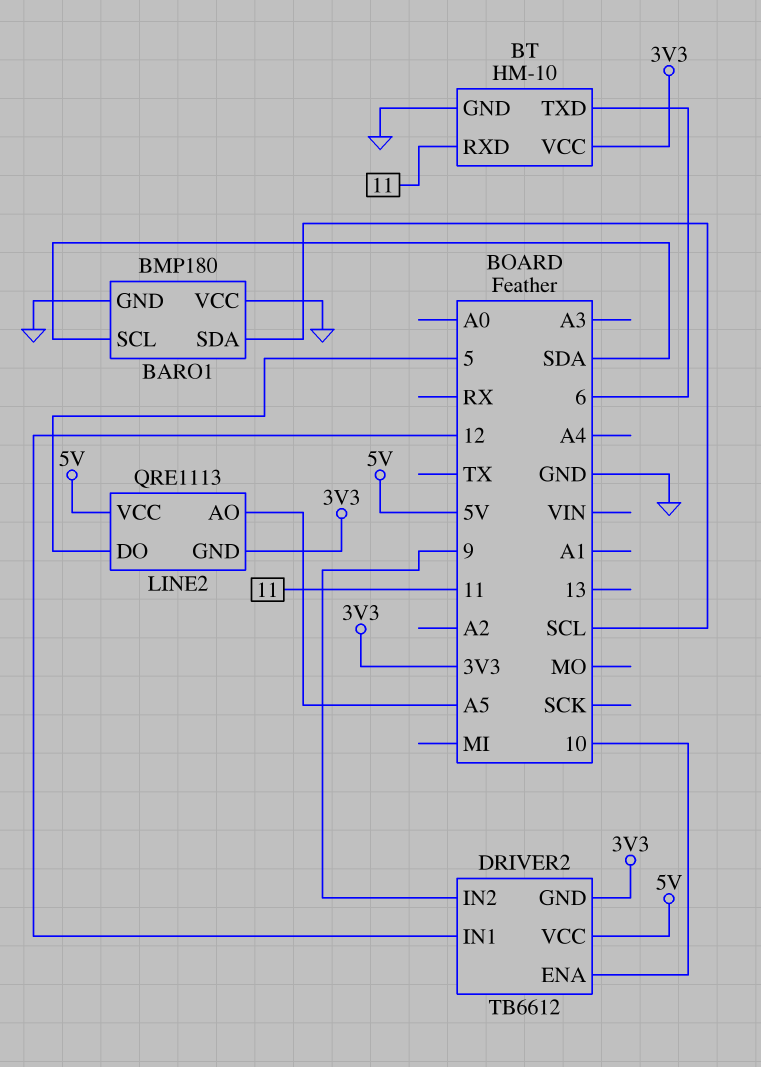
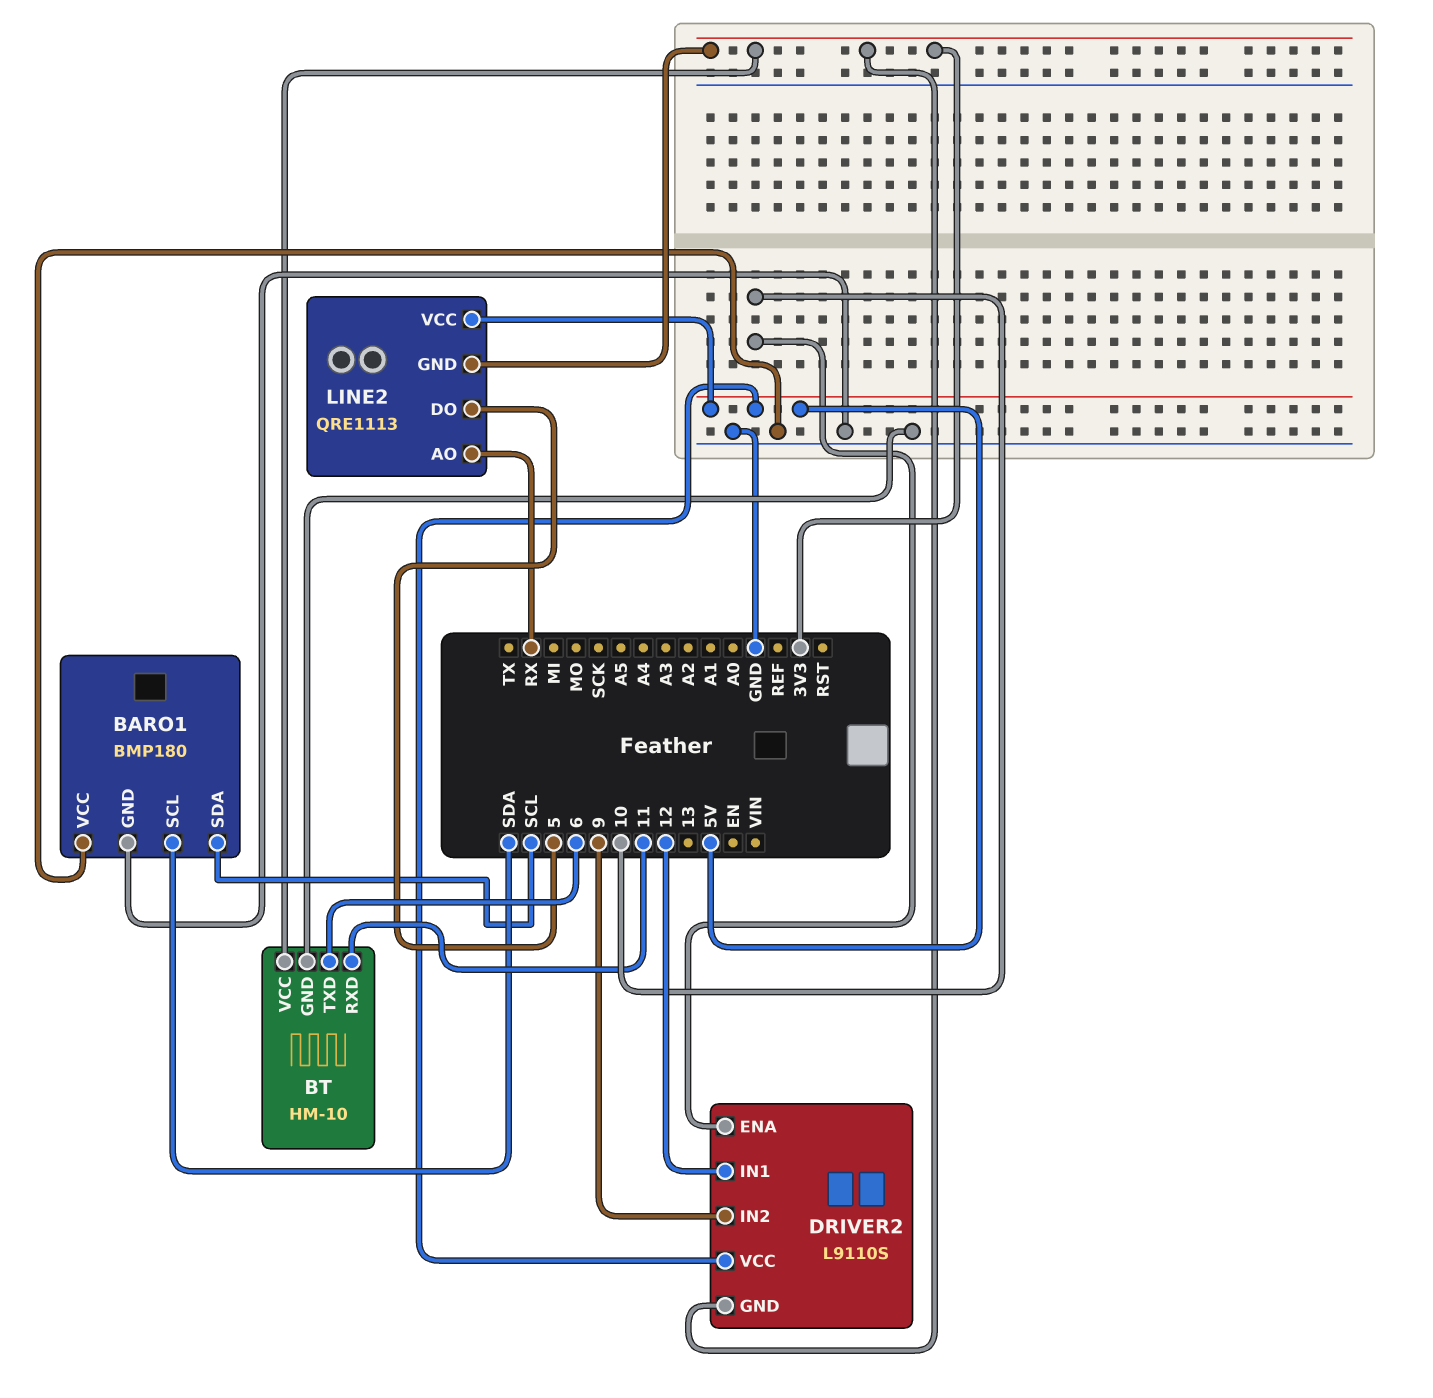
DRIVER2: TB6612 -> L9110S
LINE2 pin AO: A5 -> RX

